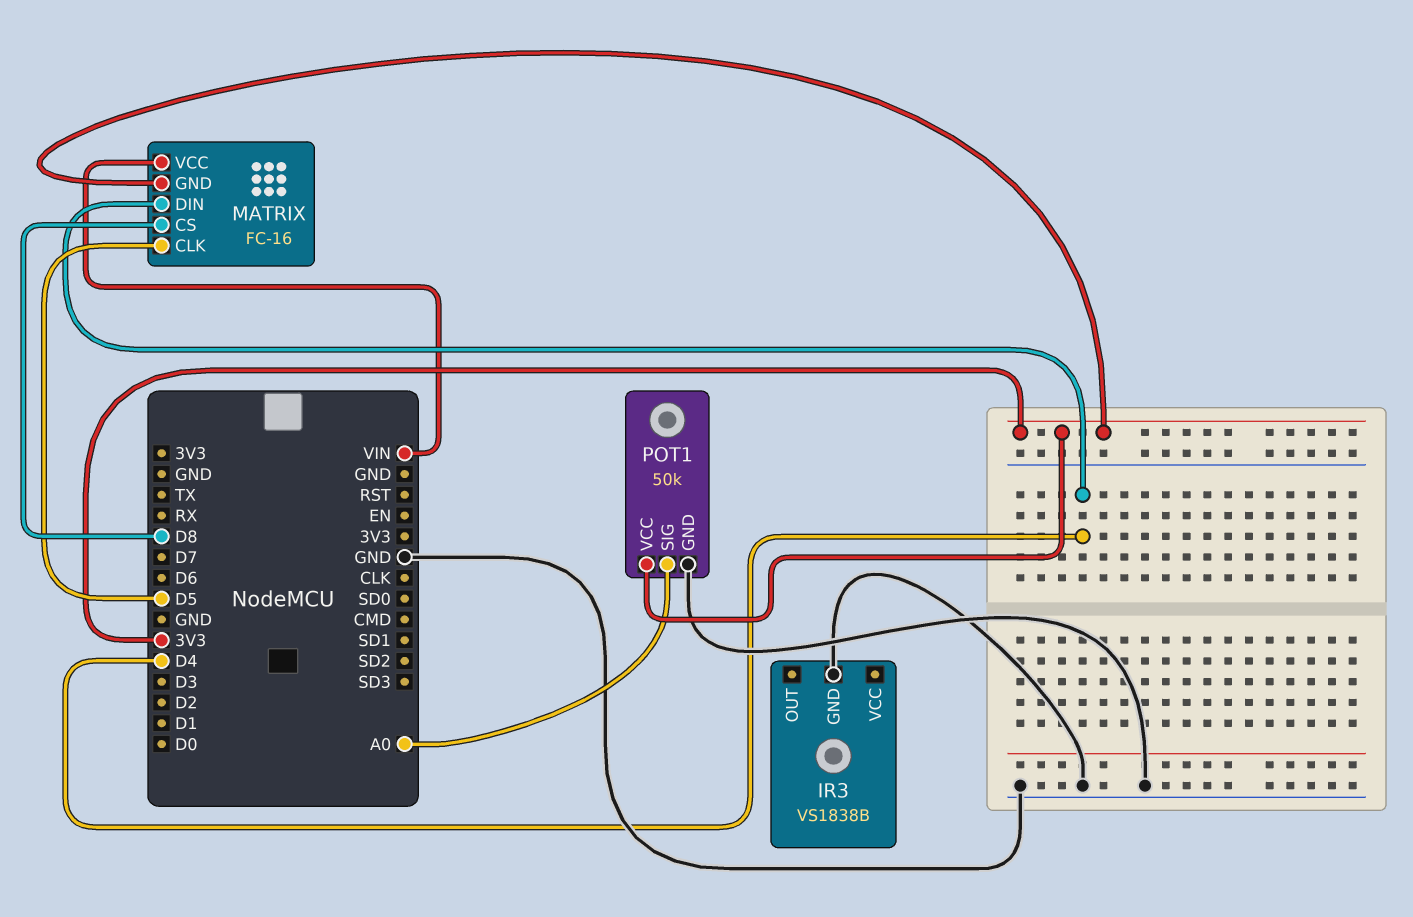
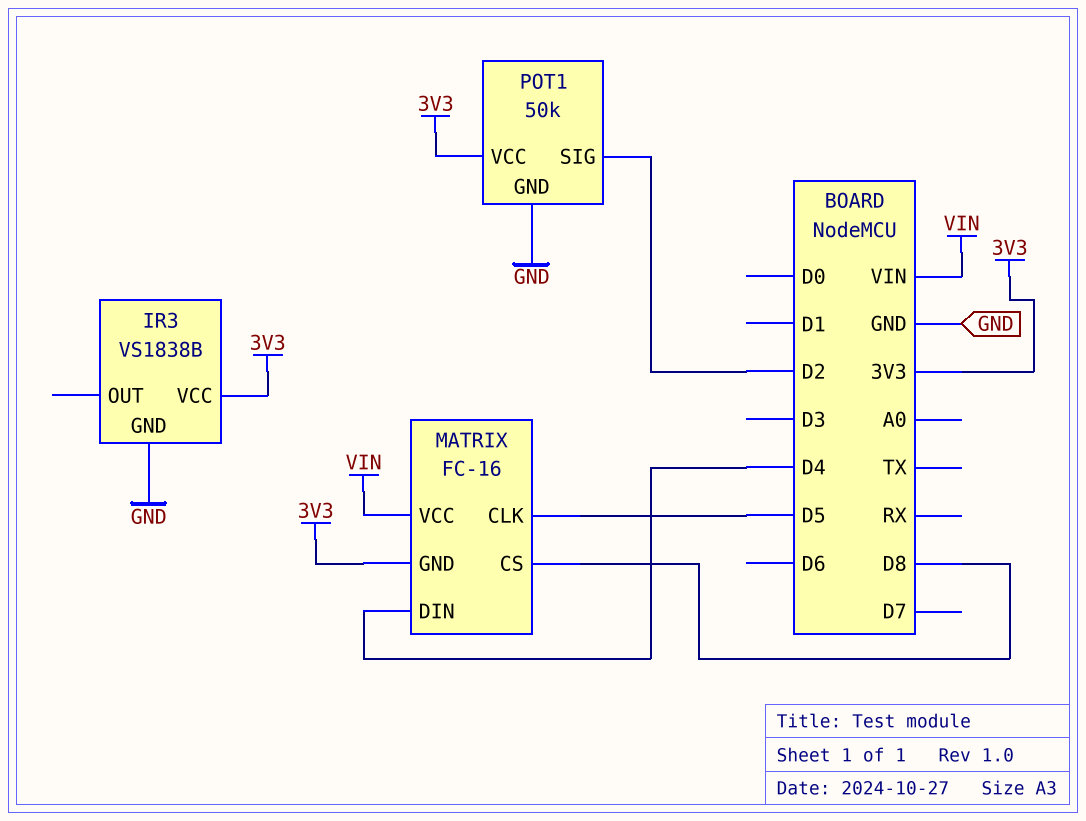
IR3 pin VCC: none -> 3V3
POT1 pin SIG: A0 -> D2

